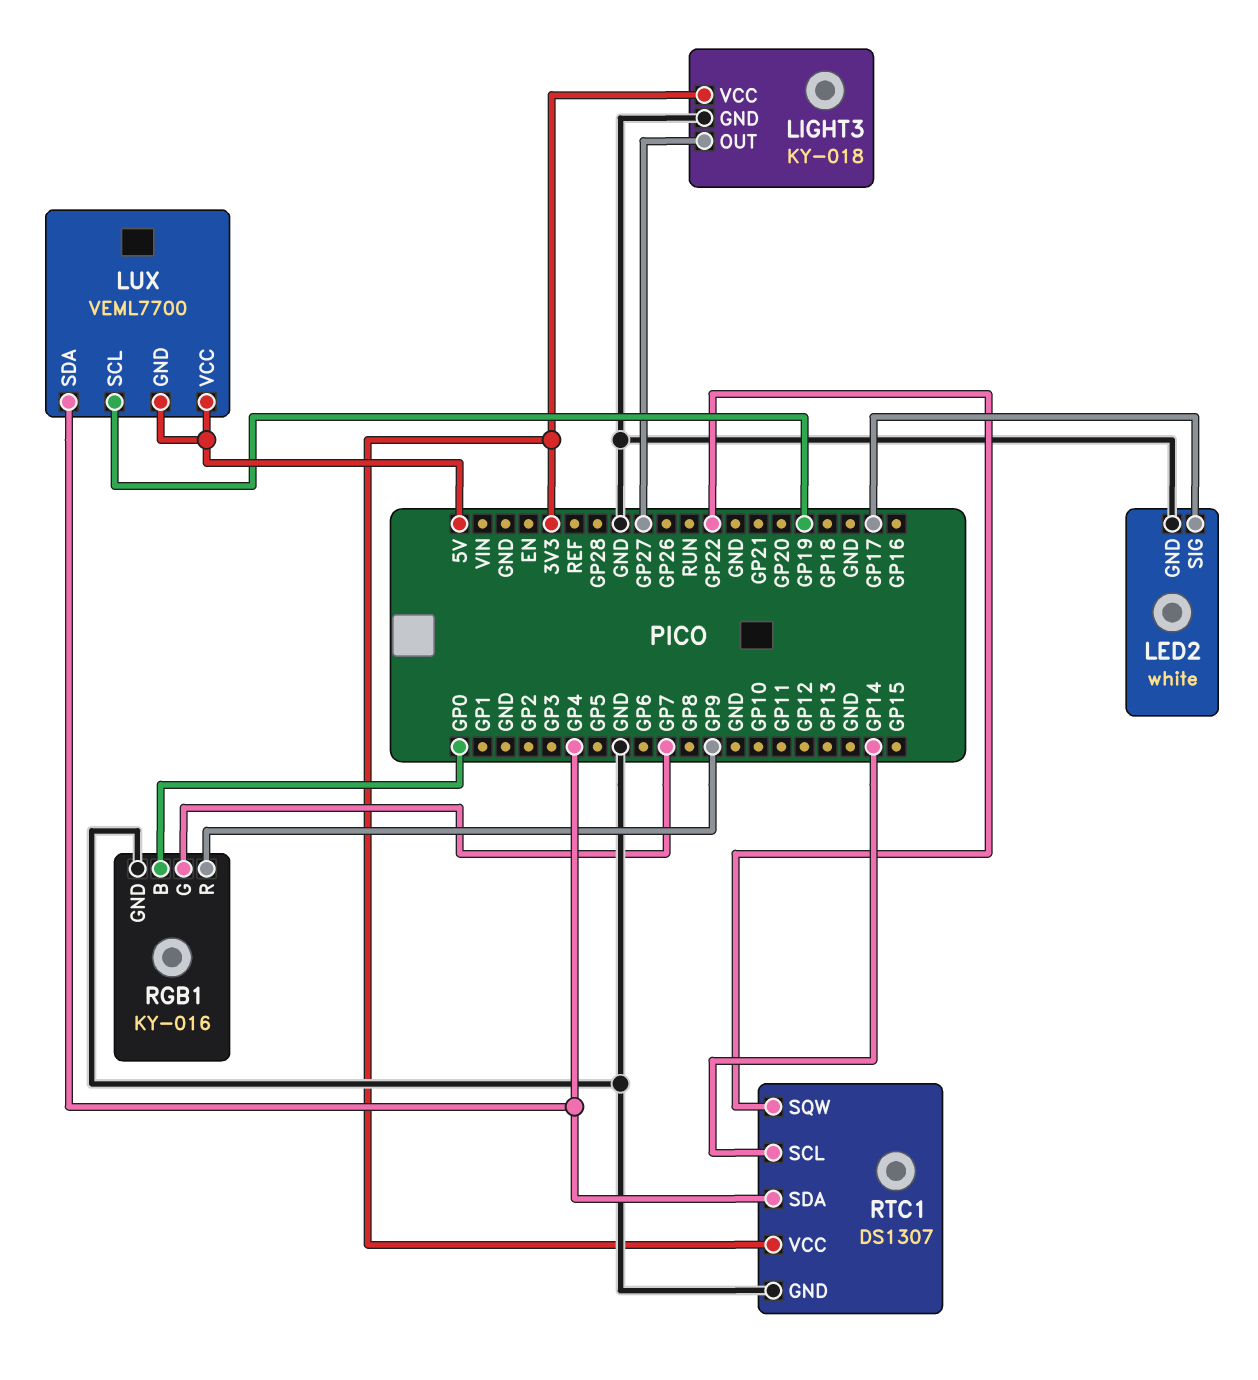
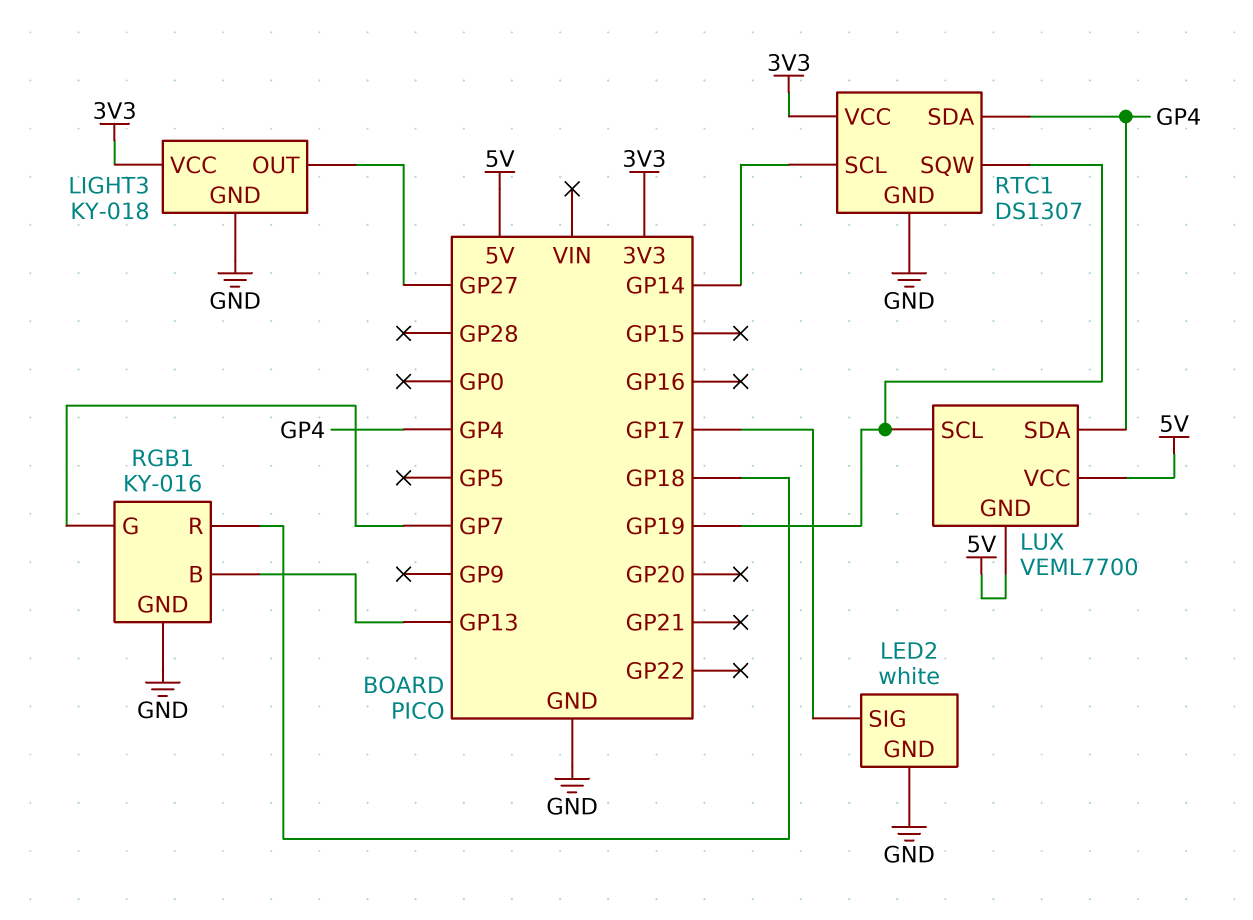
RGB1 pin B: GP0 -> GP13
RGB1 pin R: GP9 -> GP18
RTC1 pin SQW: GP22 -> GP19

